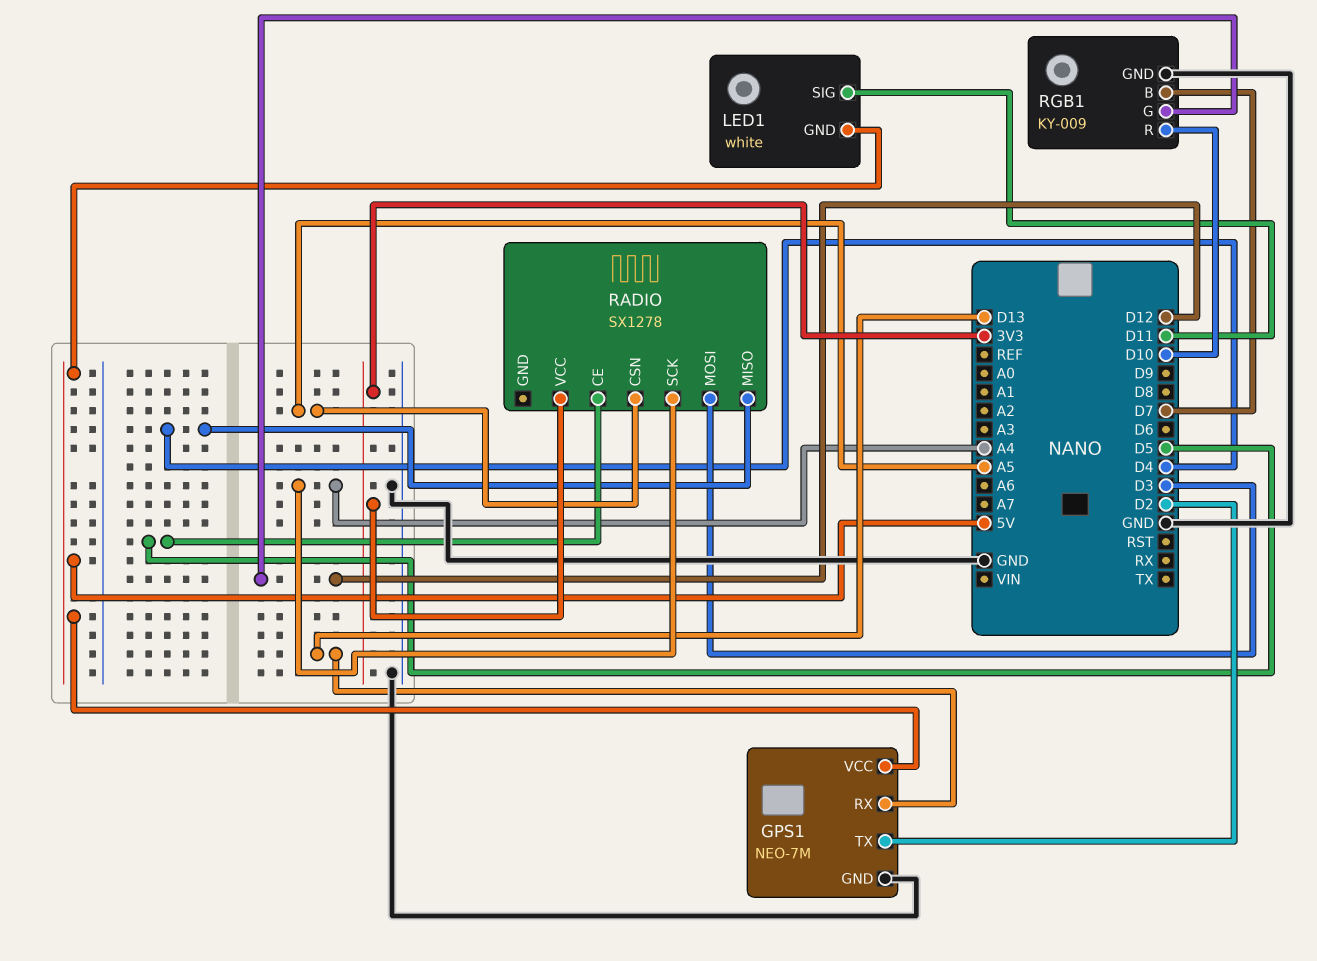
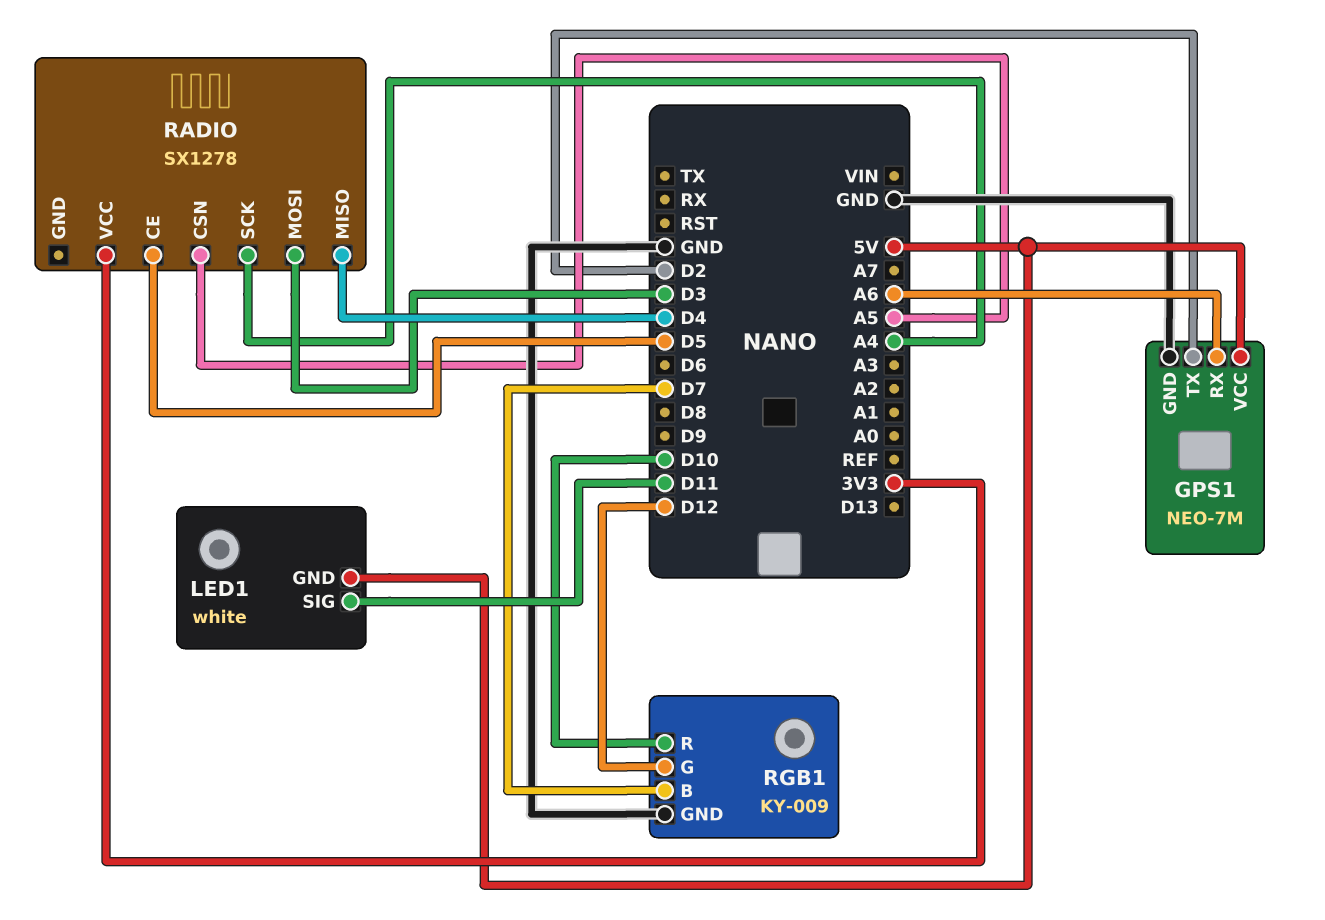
GPS1 pin RX: D13 -> A6

